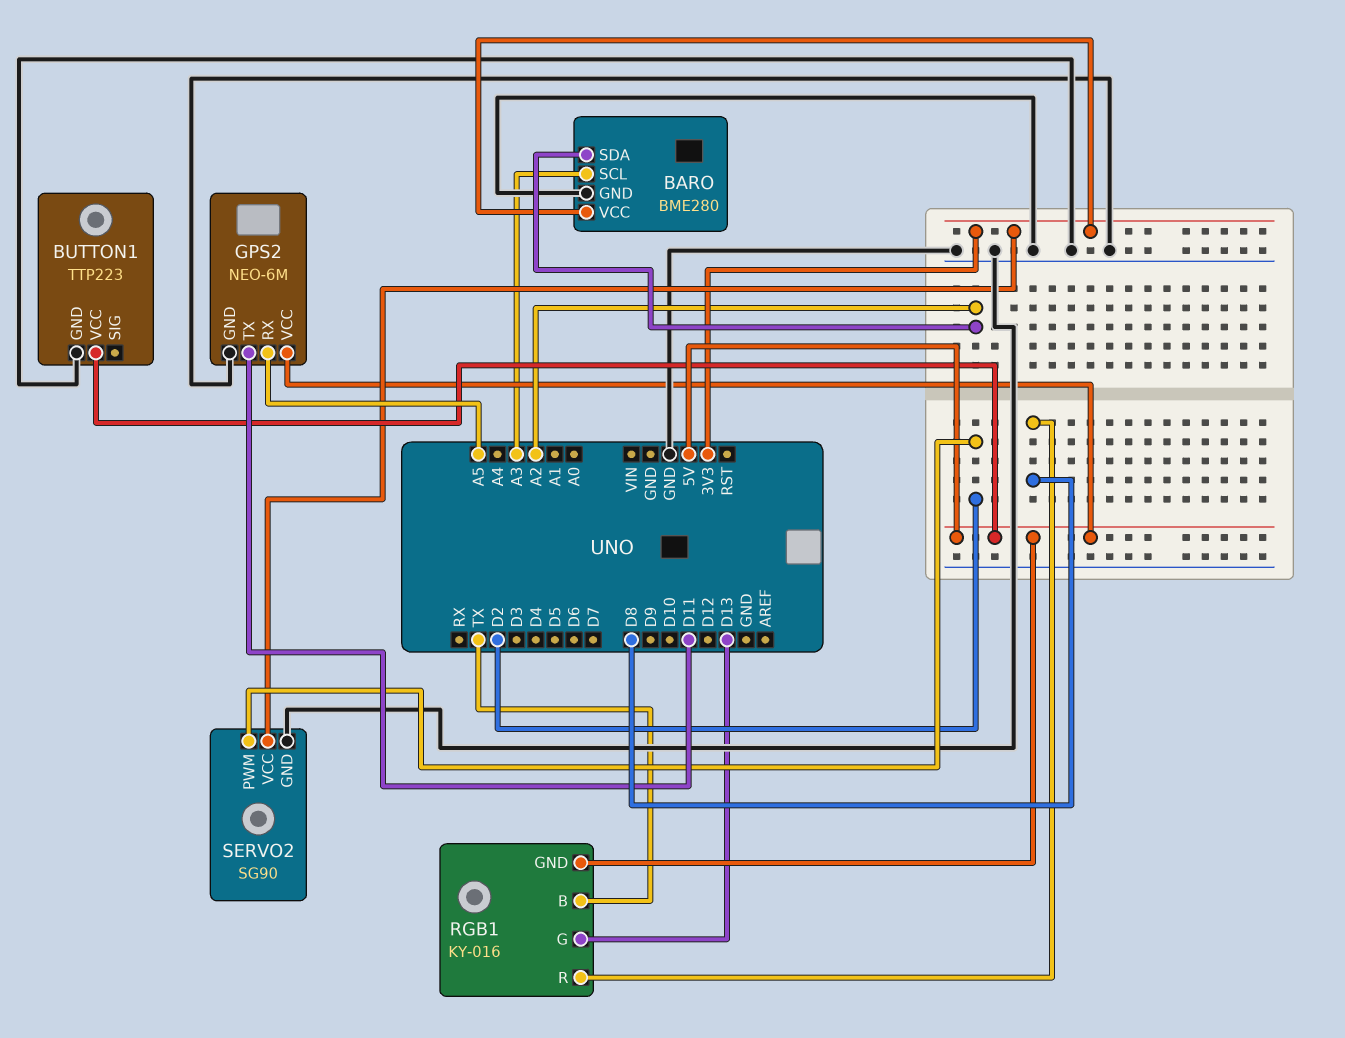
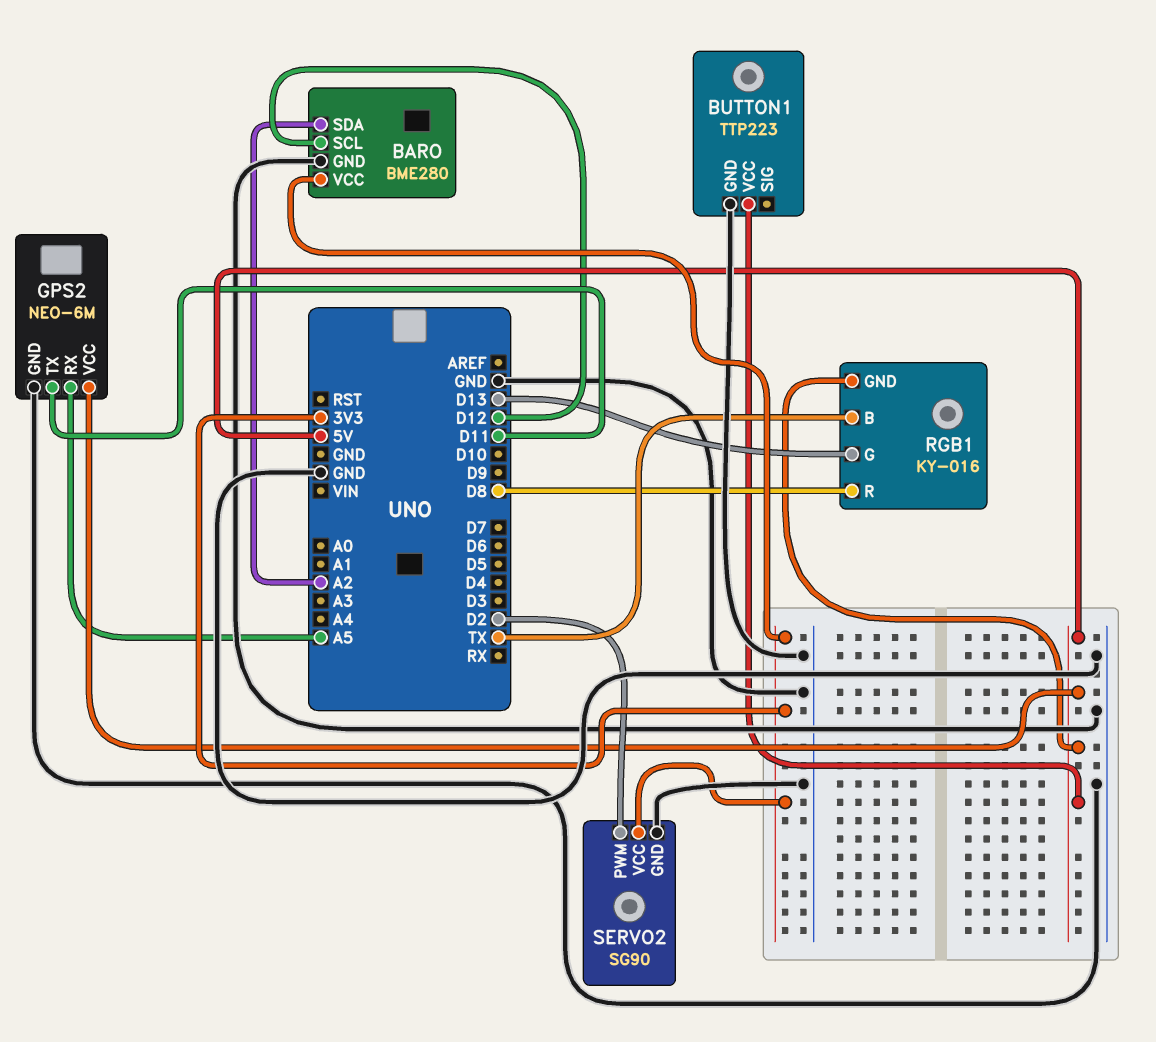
BARO pin SCL: A3 -> D12

